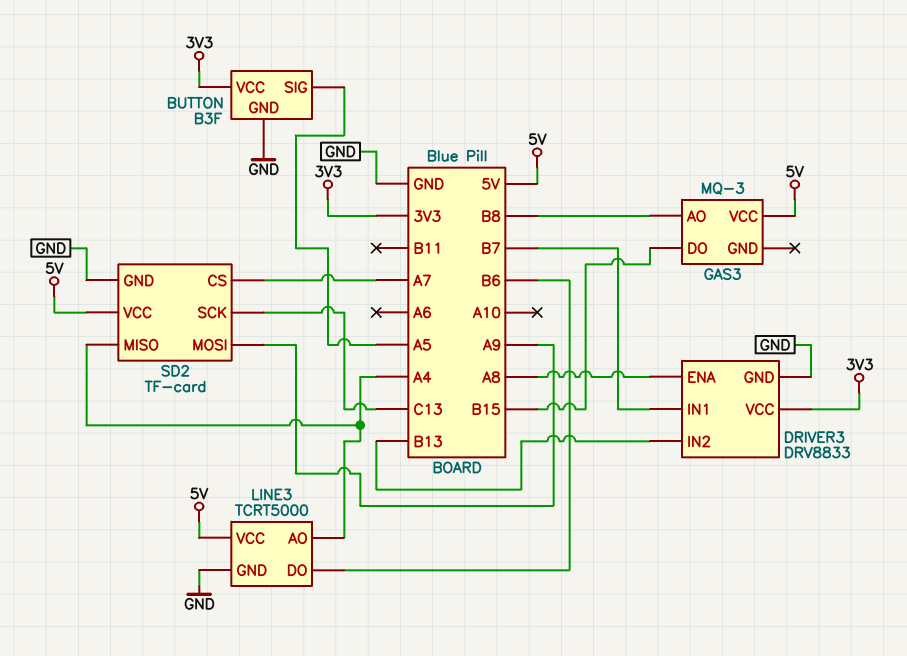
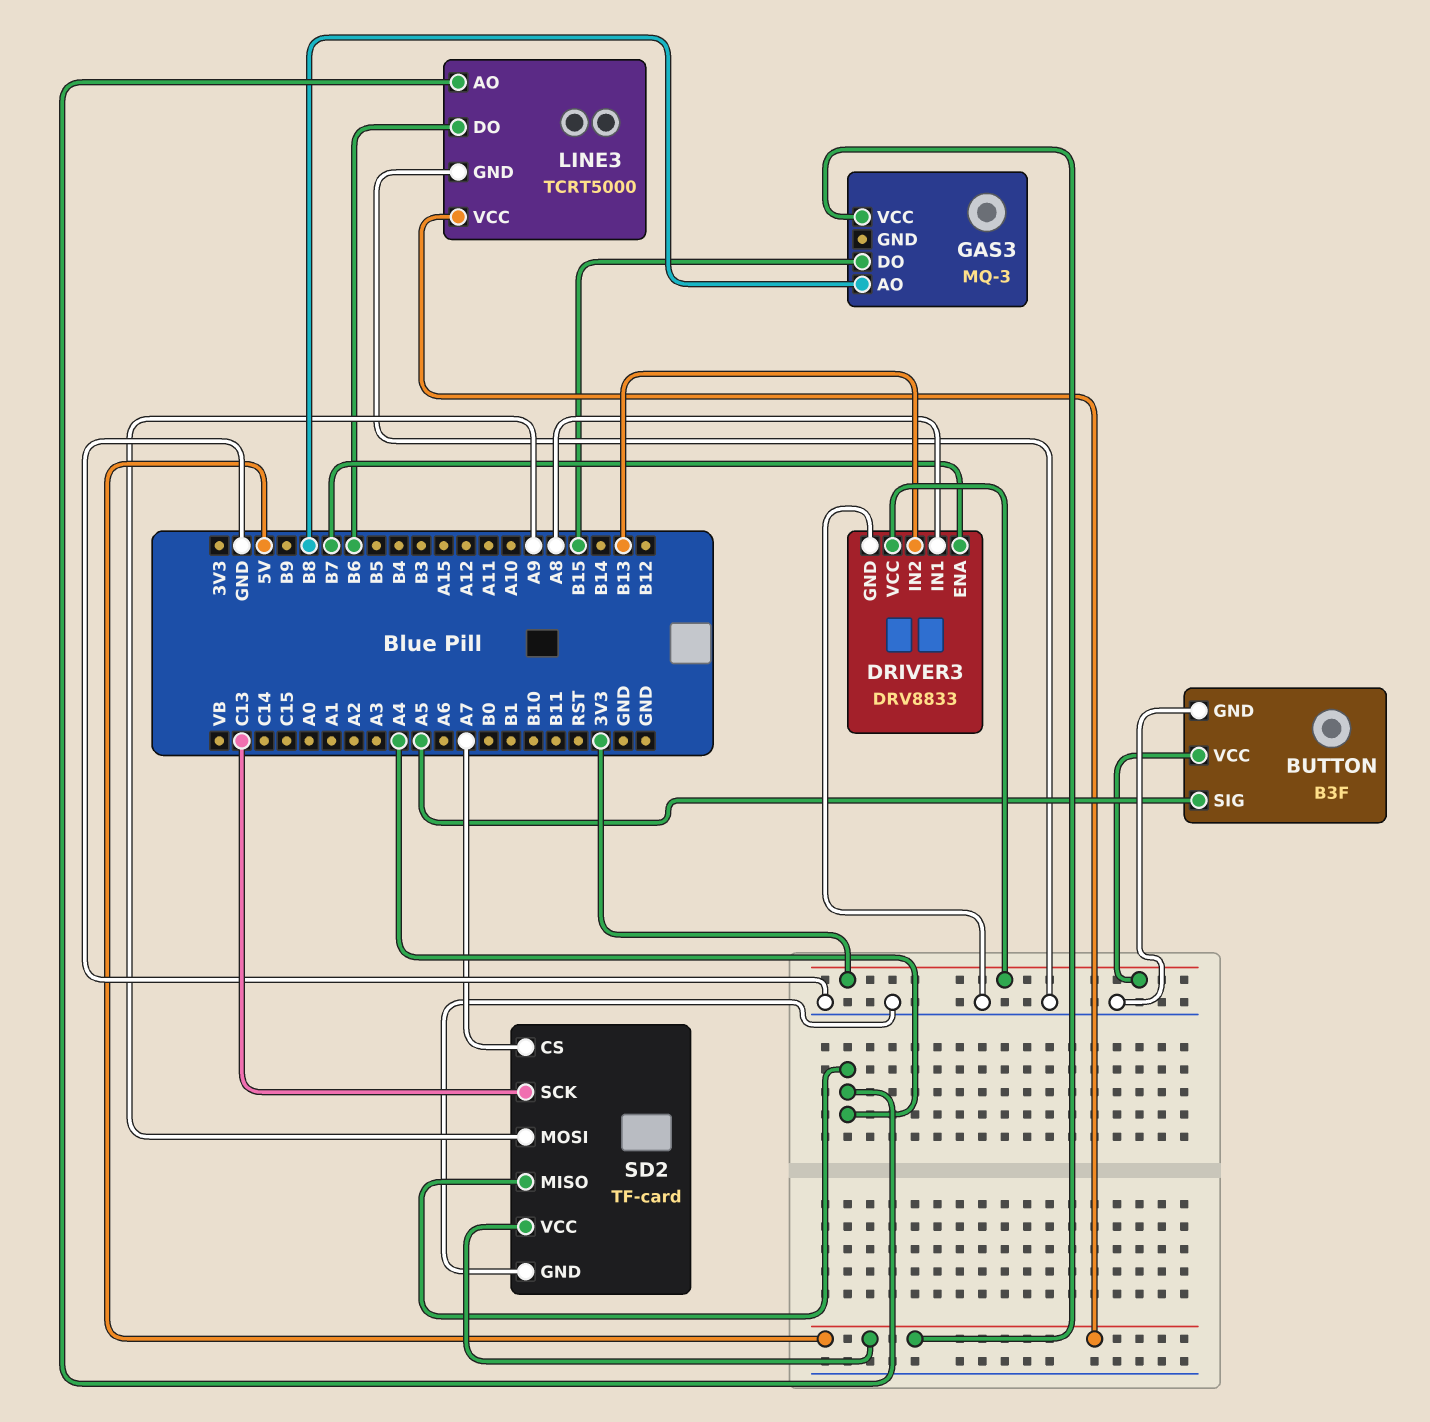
DRIVER3 pin ENA: A8 -> B7
DRIVER3 pin IN1: B7 -> A8

